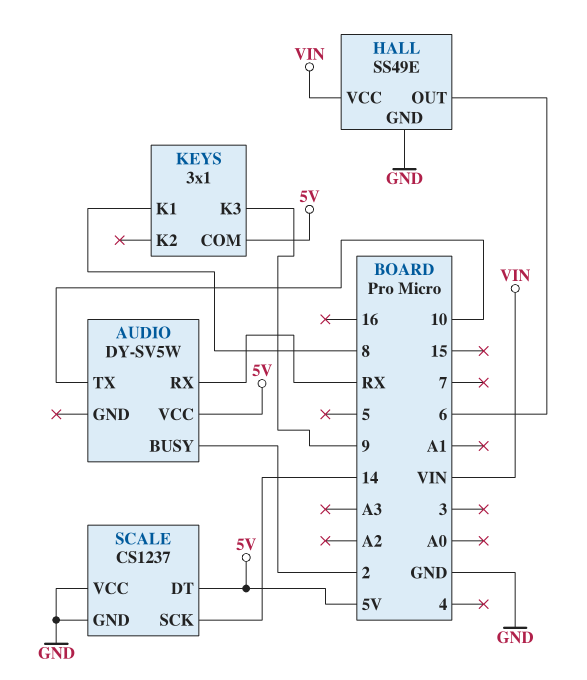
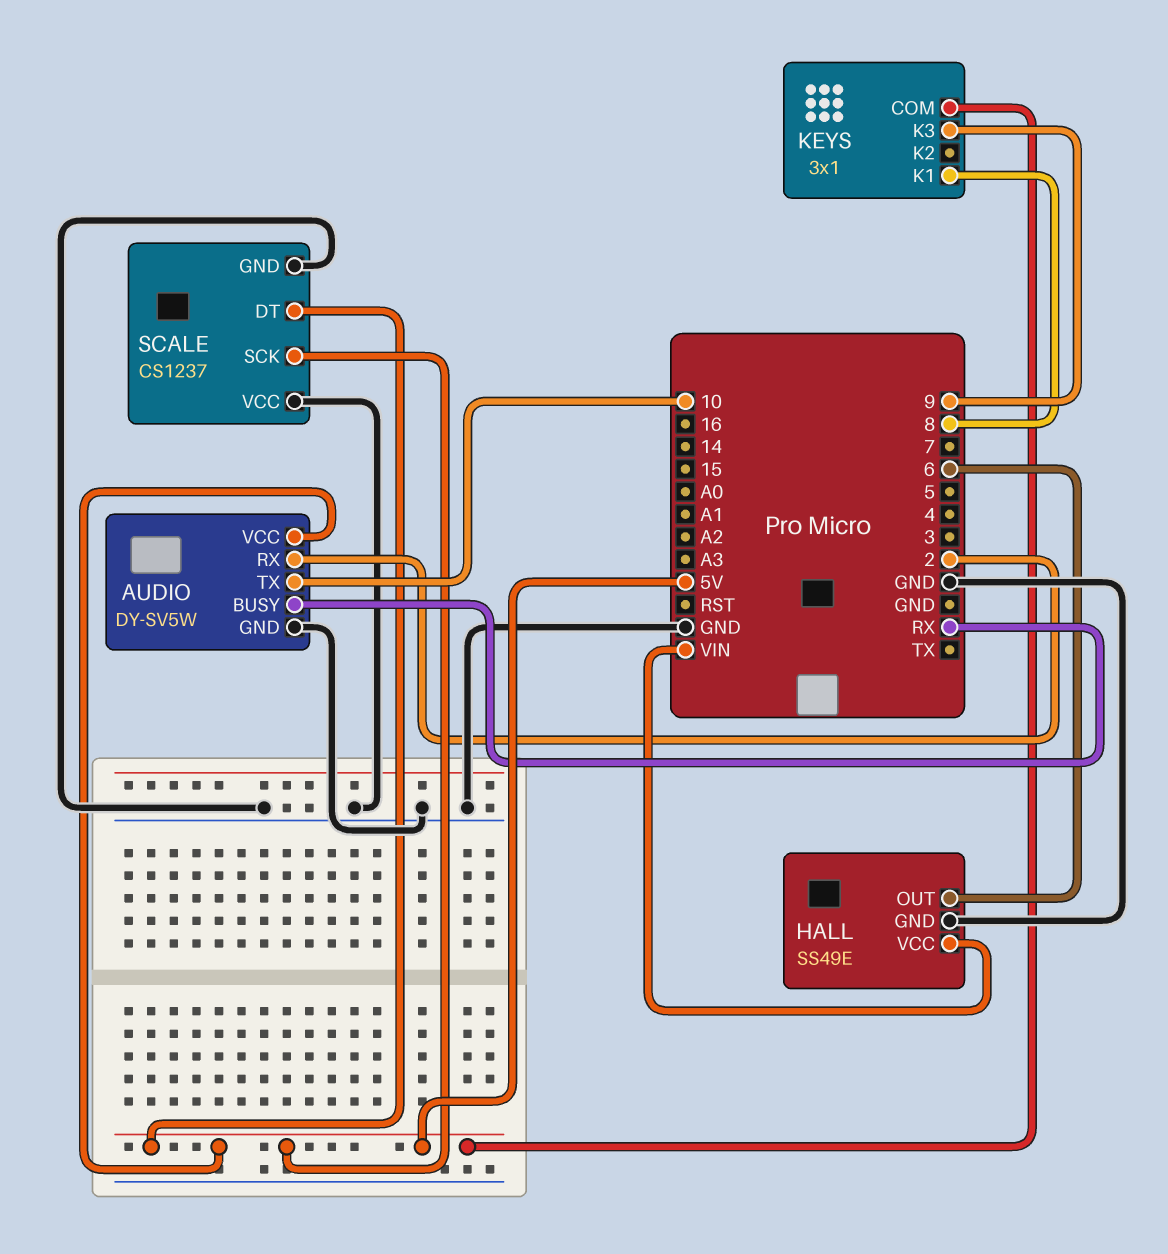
AUDIO pin BUSY: 2 -> RX
AUDIO pin GND: none -> GND
AUDIO pin RX: RX -> 2
SCALE pin SCK: 14 -> 5V

